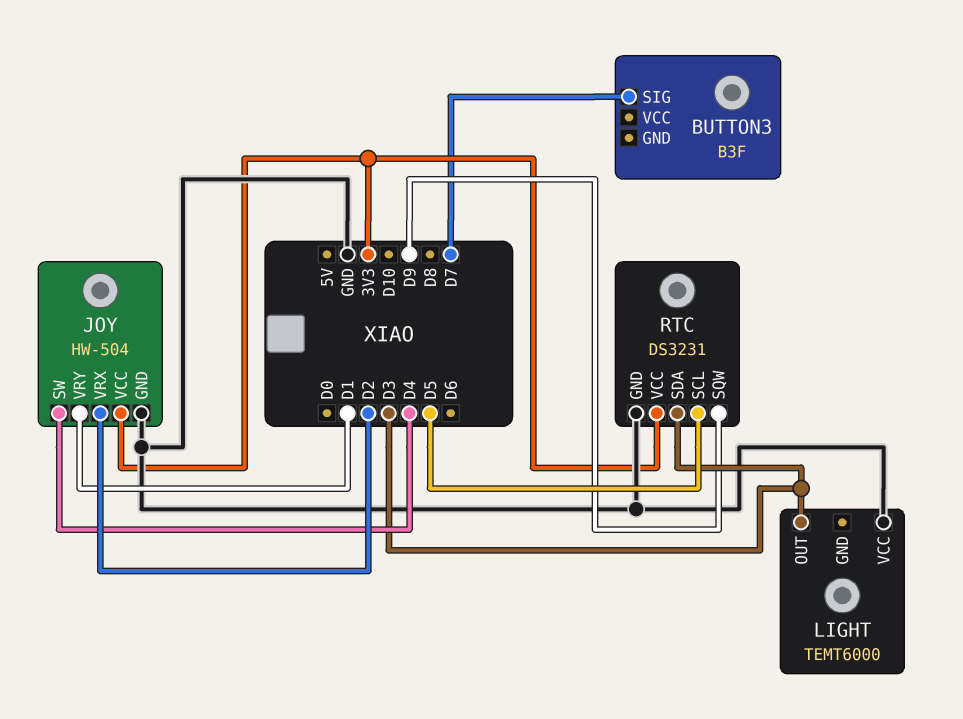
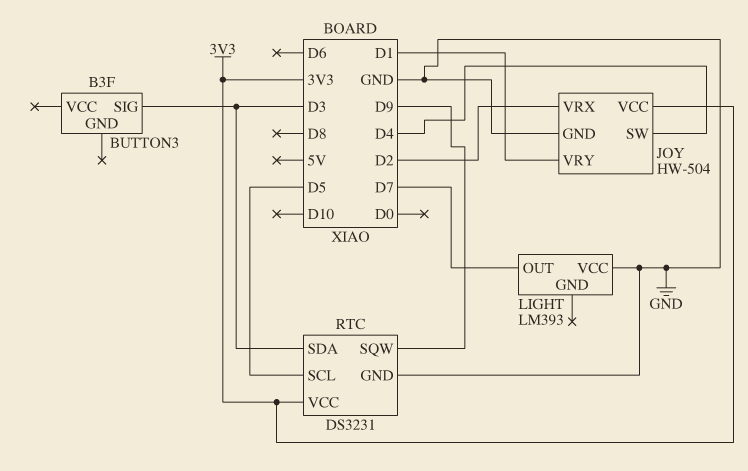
BUTTON3 pin SIG: D7 -> D3
LIGHT: TEMT6000 -> LM393
LIGHT pin OUT: D3 -> D7

